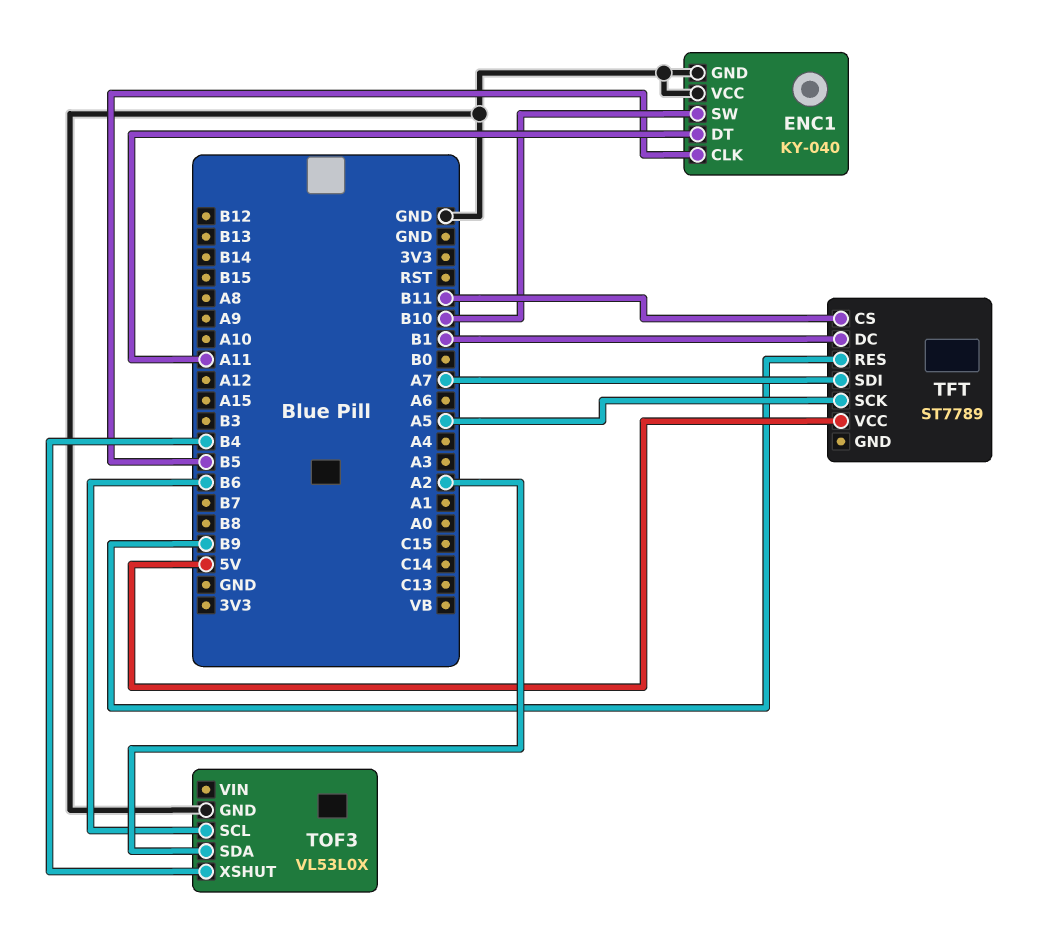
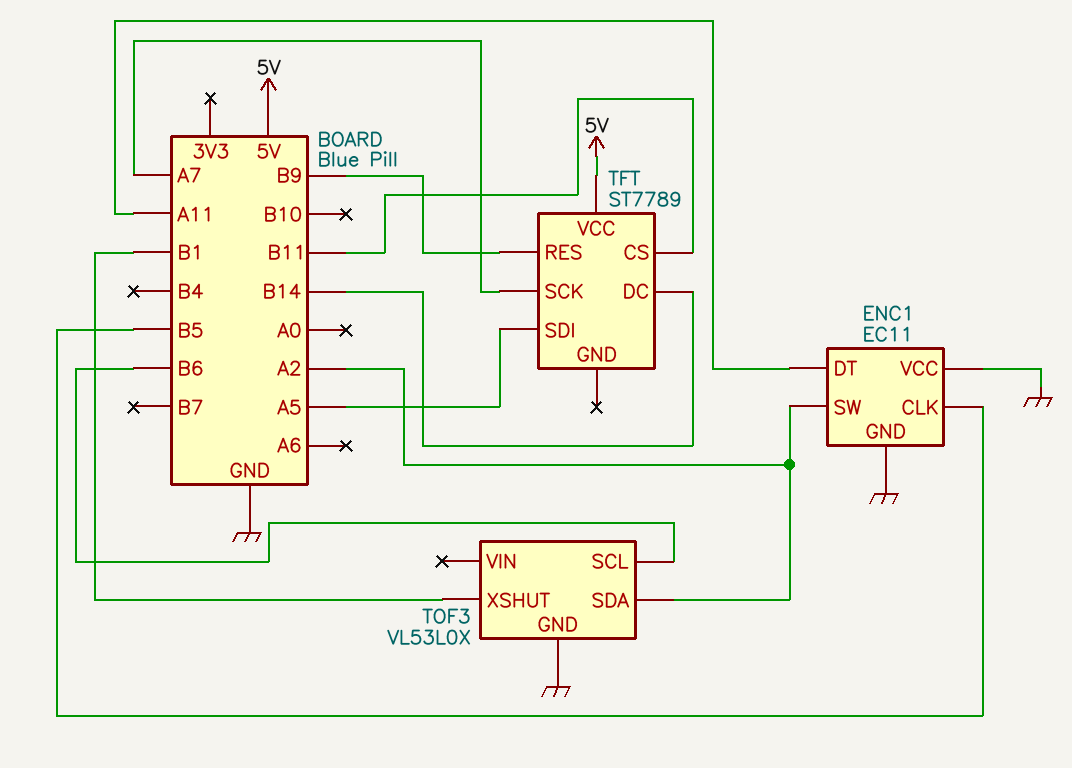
ENC1: KY-040 -> EC11
ENC1 pin SW: B10 -> A2
TFT pin DC: B1 -> B14
TFT pin SCK: A5 -> A7
TFT pin SDI: A7 -> A5
TOF3 pin XSHUT: B4 -> B1

